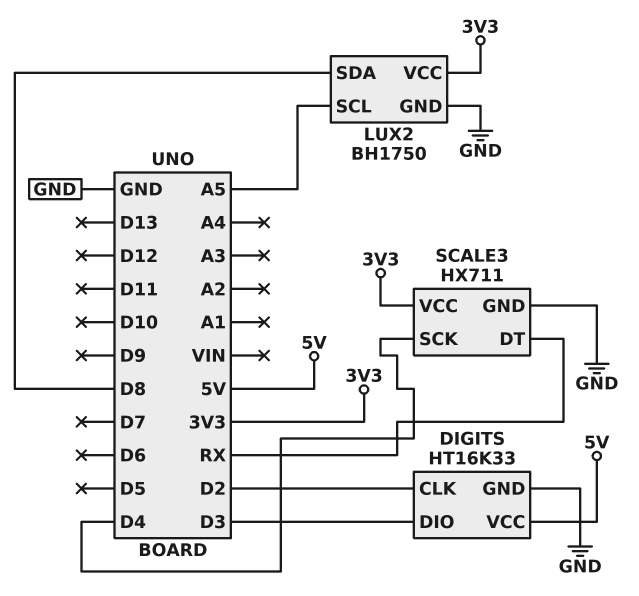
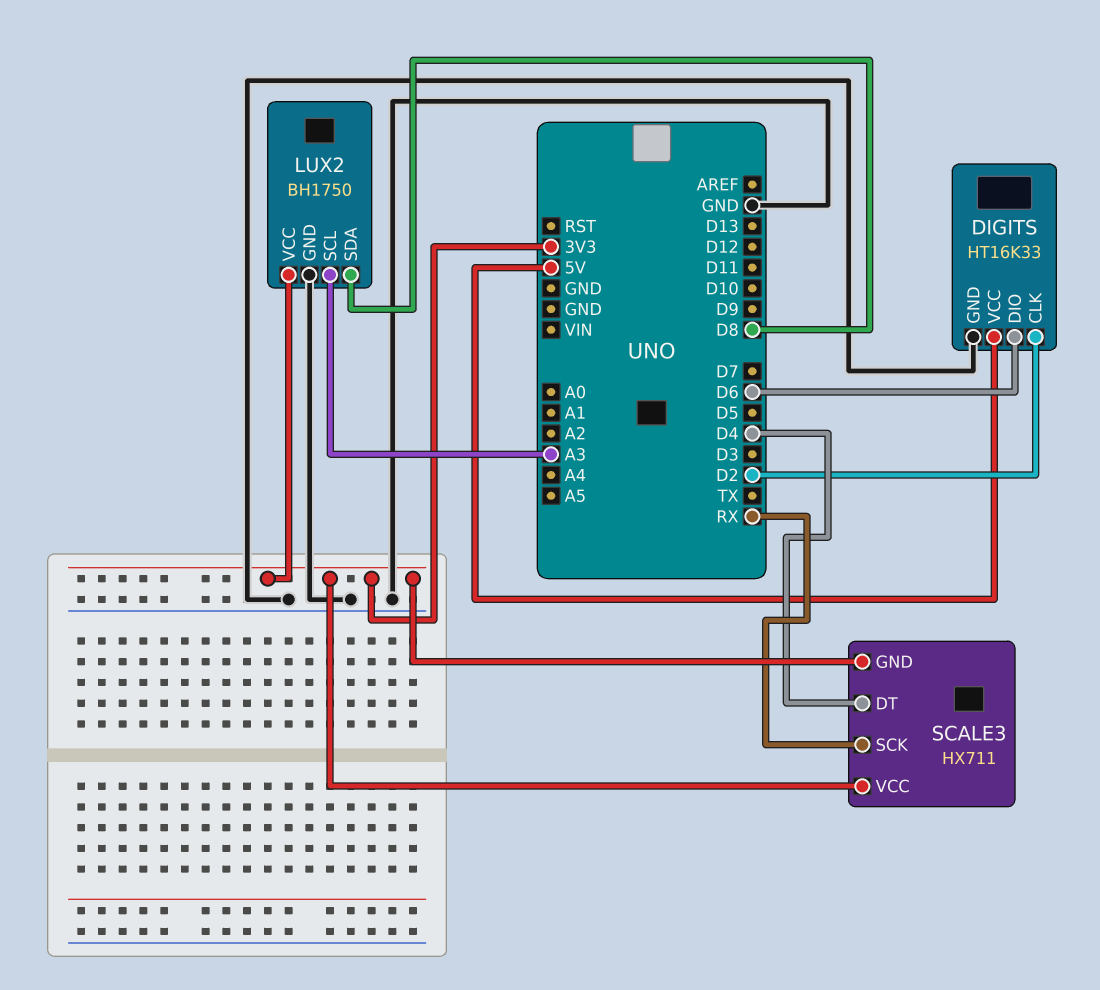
DIGITS pin DIO: D3 -> D6
LUX2 pin SCL: A5 -> A3
SCALE3 pin DT: RX -> D4
SCALE3 pin GND: GND -> 3V3
SCALE3 pin SCK: D4 -> RX

